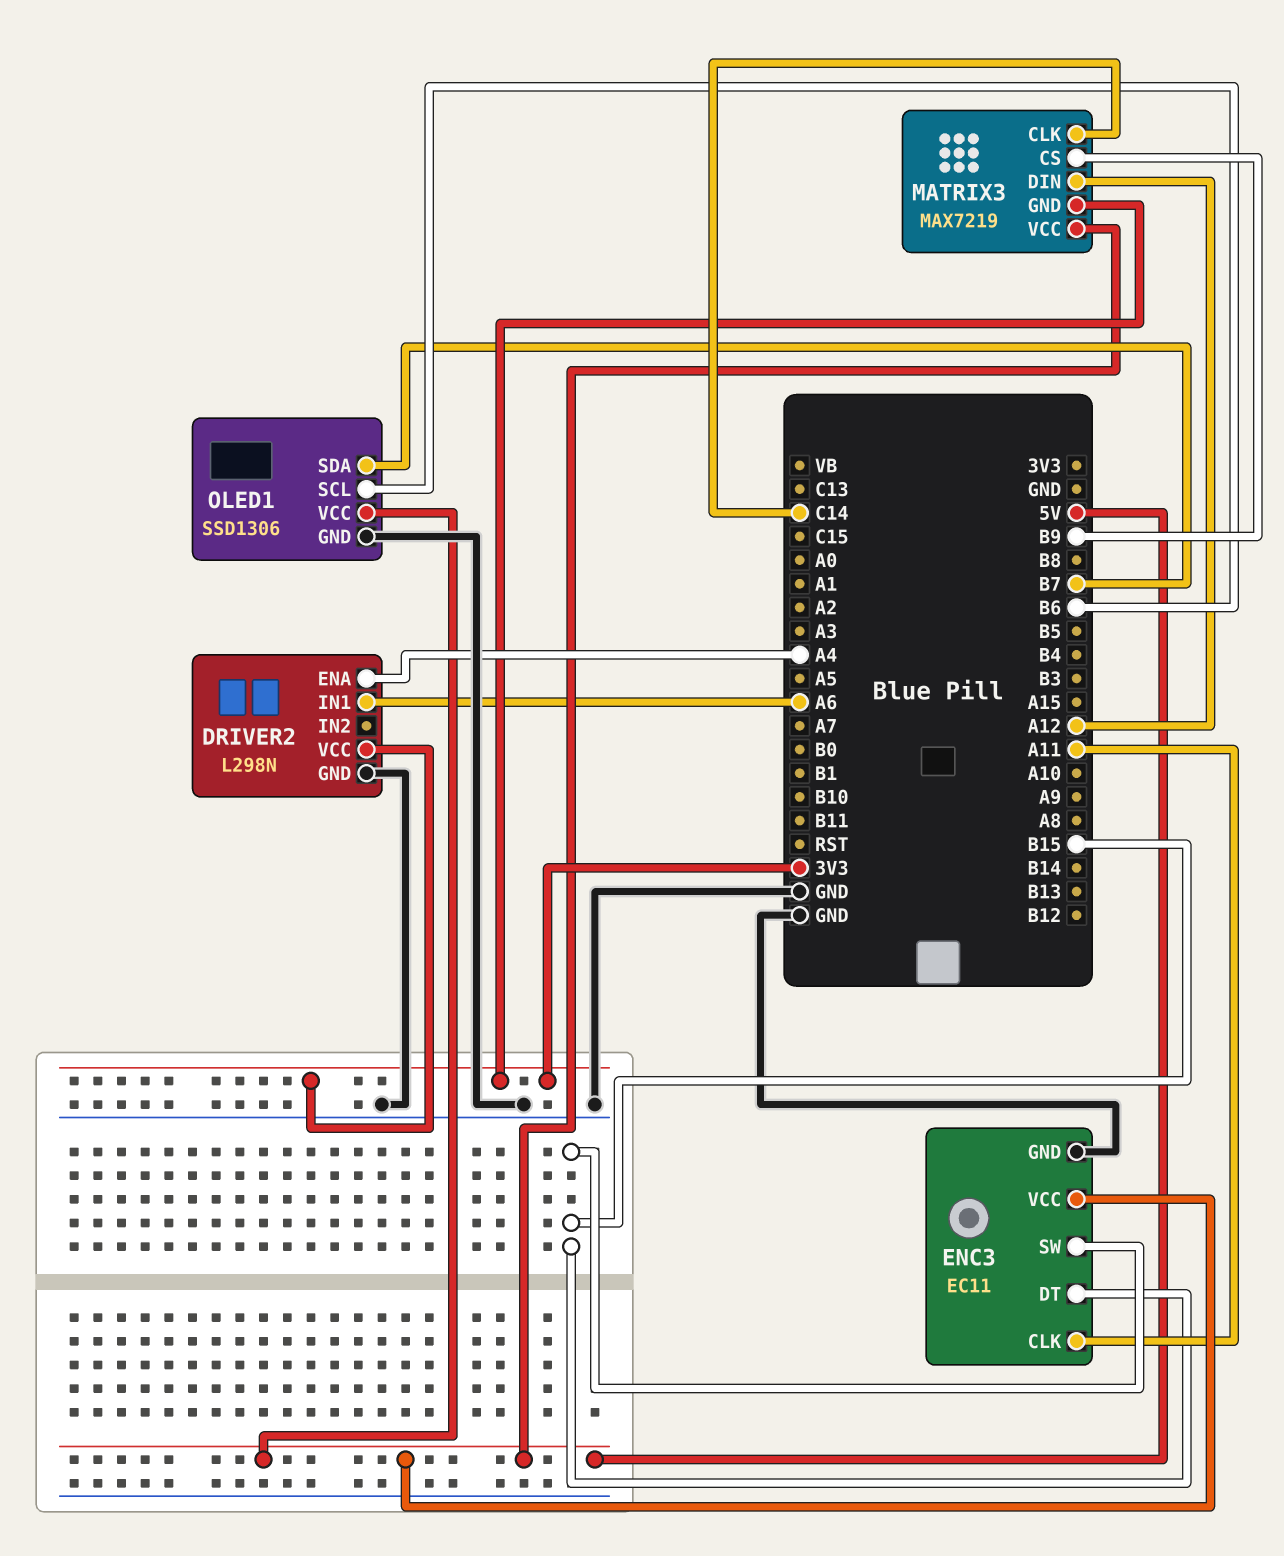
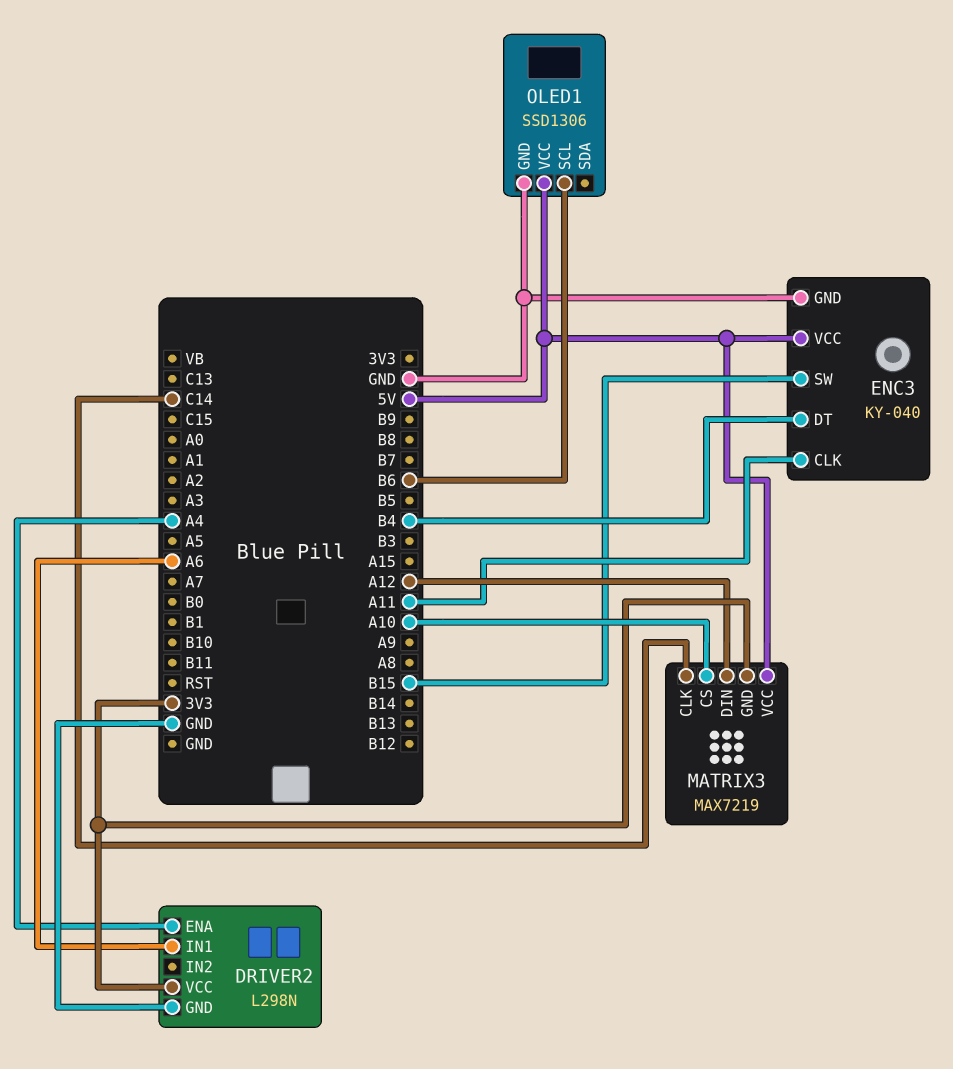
ENC3: EC11 -> KY-040
ENC3 pin DT: B15 -> B4
MATRIX3 pin CS: B9 -> A10
OLED1 pin SDA: B7 -> none

